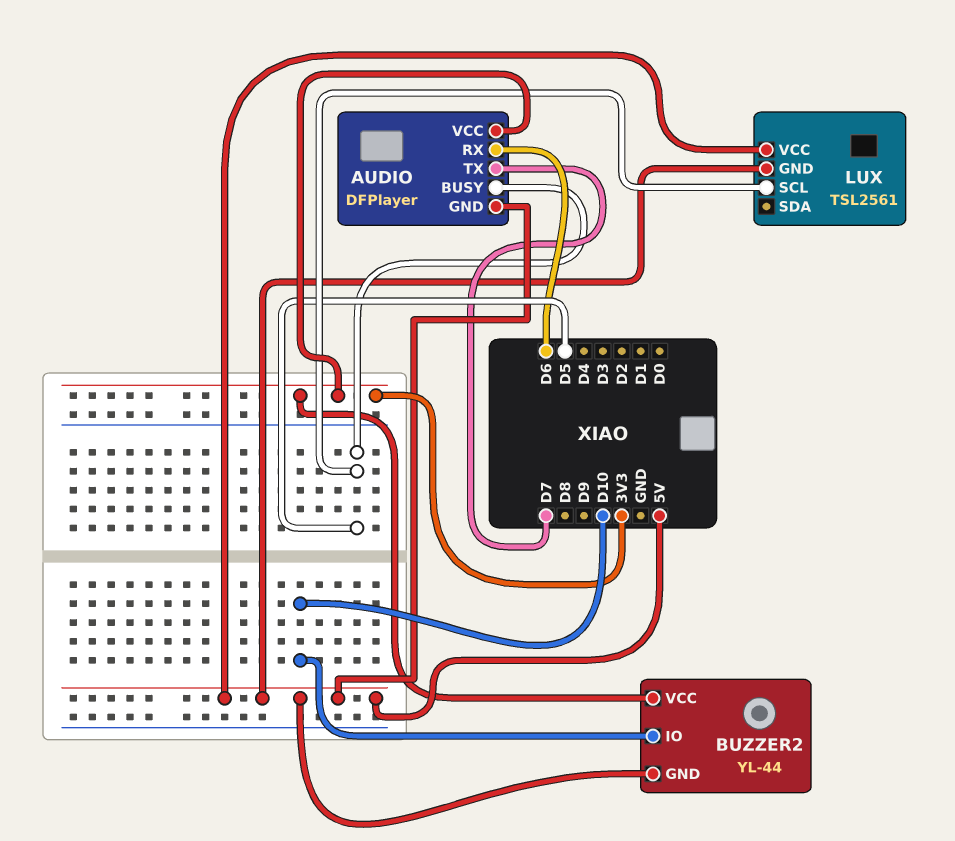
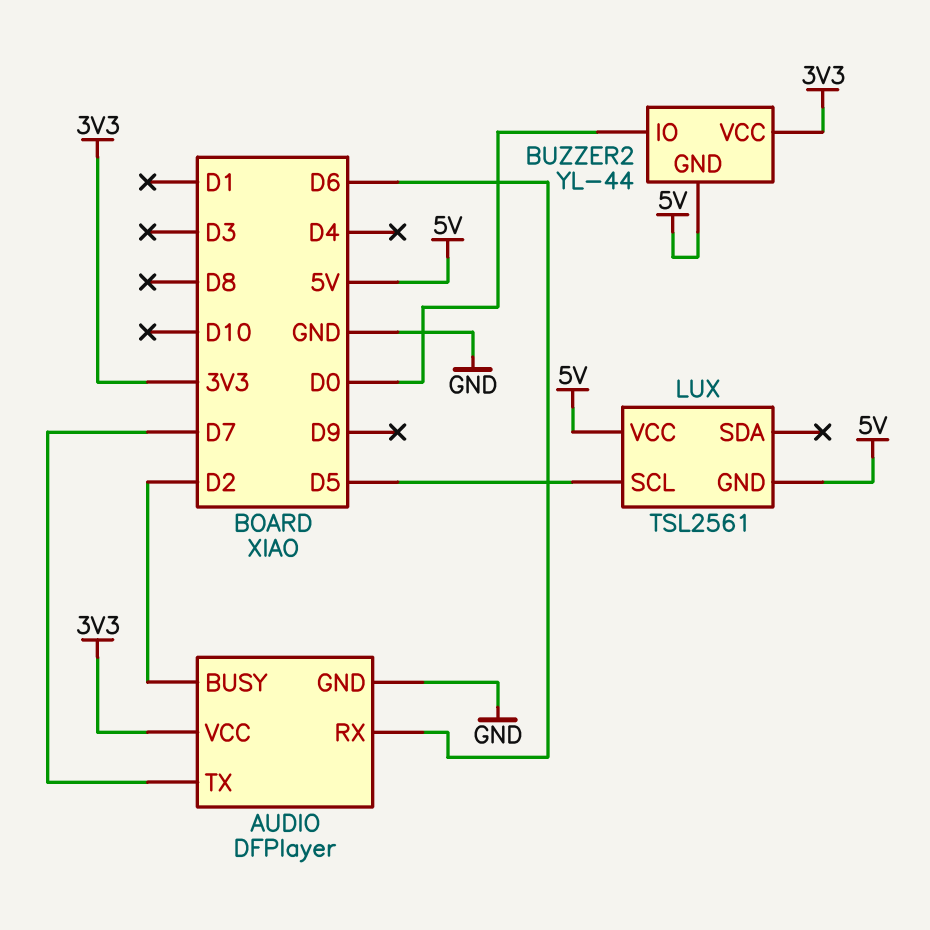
AUDIO pin BUSY: D5 -> D2
AUDIO pin GND: 5V -> GND
BUZZER2 pin IO: D10 -> D0

